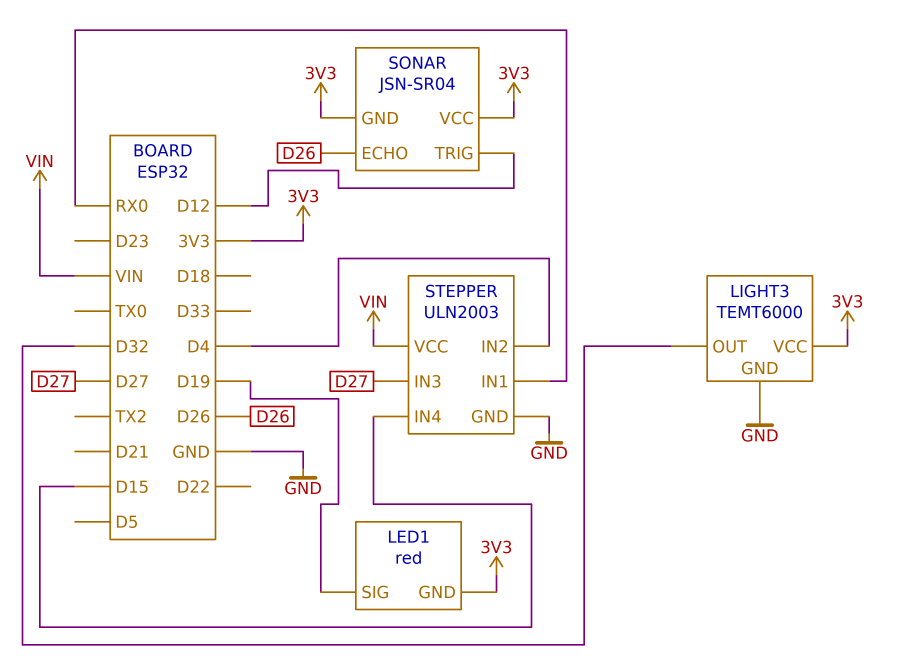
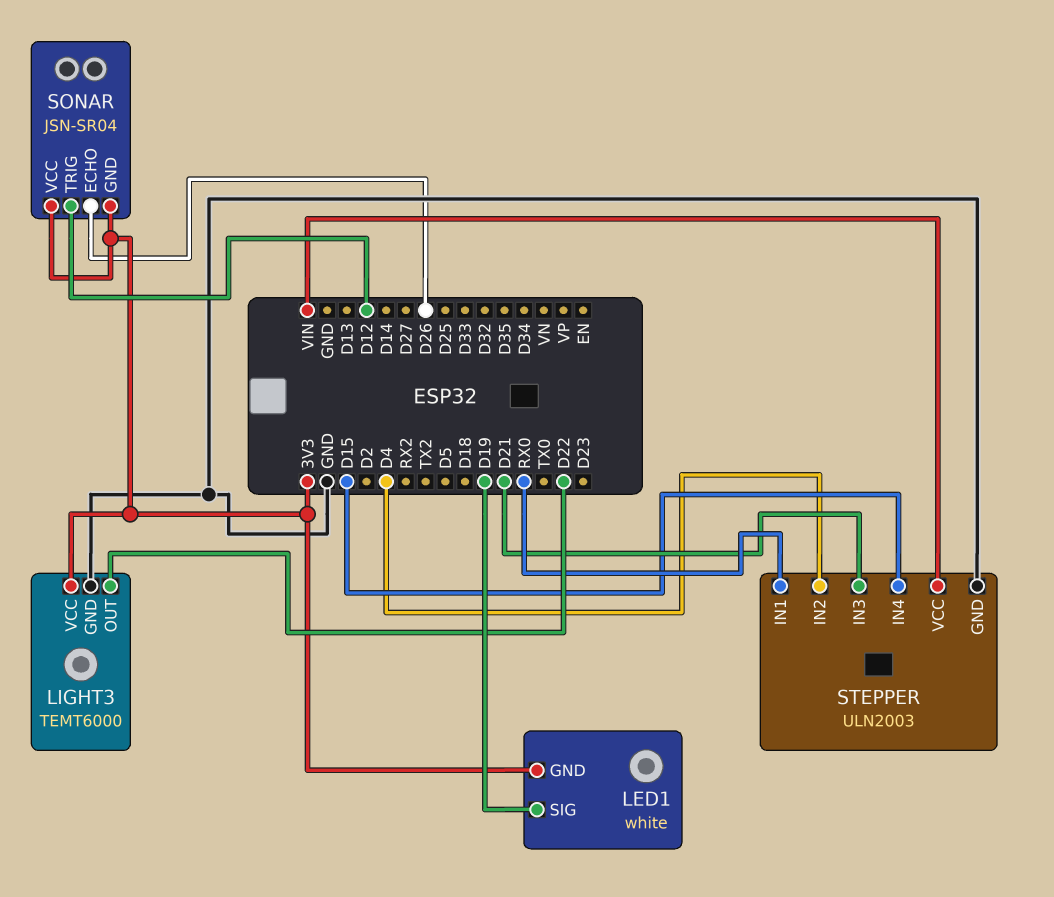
LED1: red -> white
LIGHT3 pin OUT: D32 -> D22
STEPPER pin IN3: D27 -> D21

